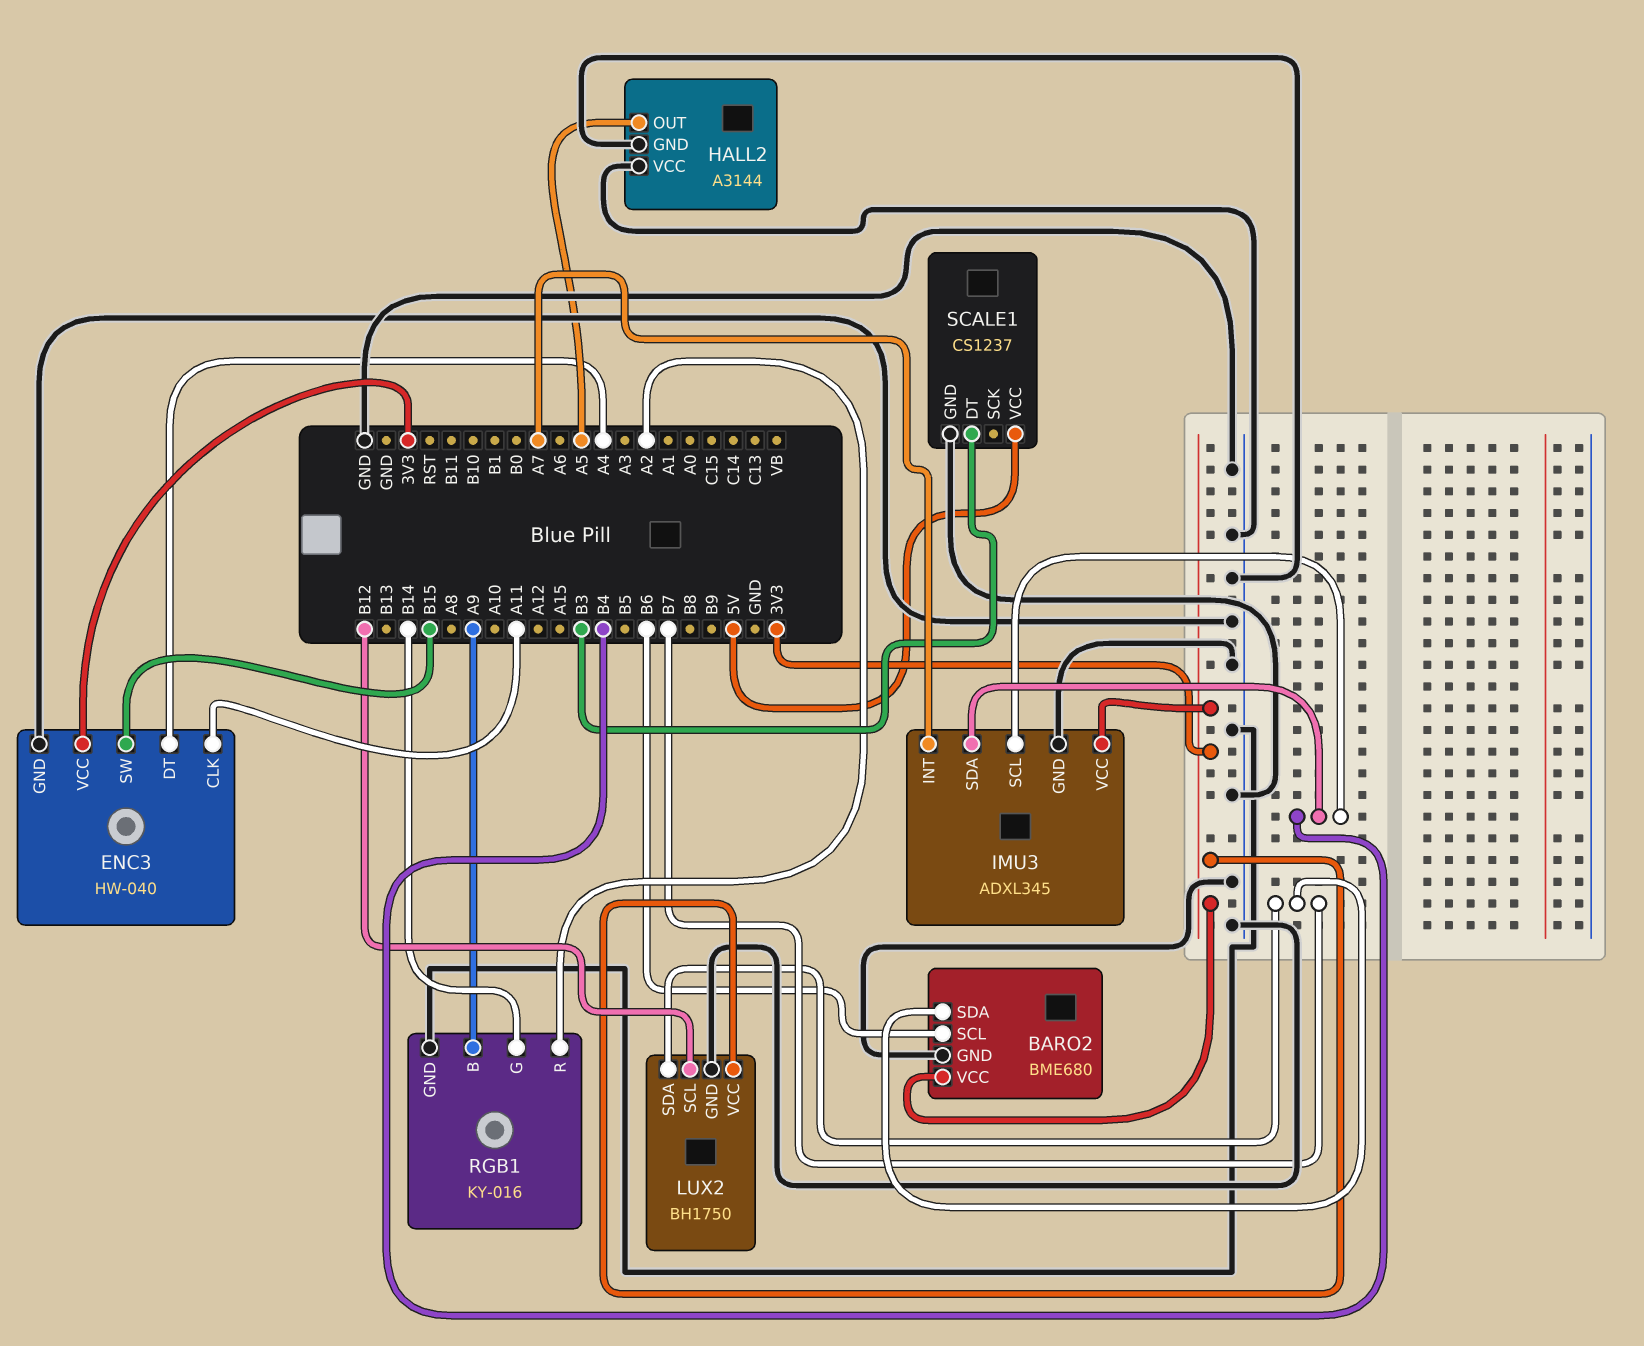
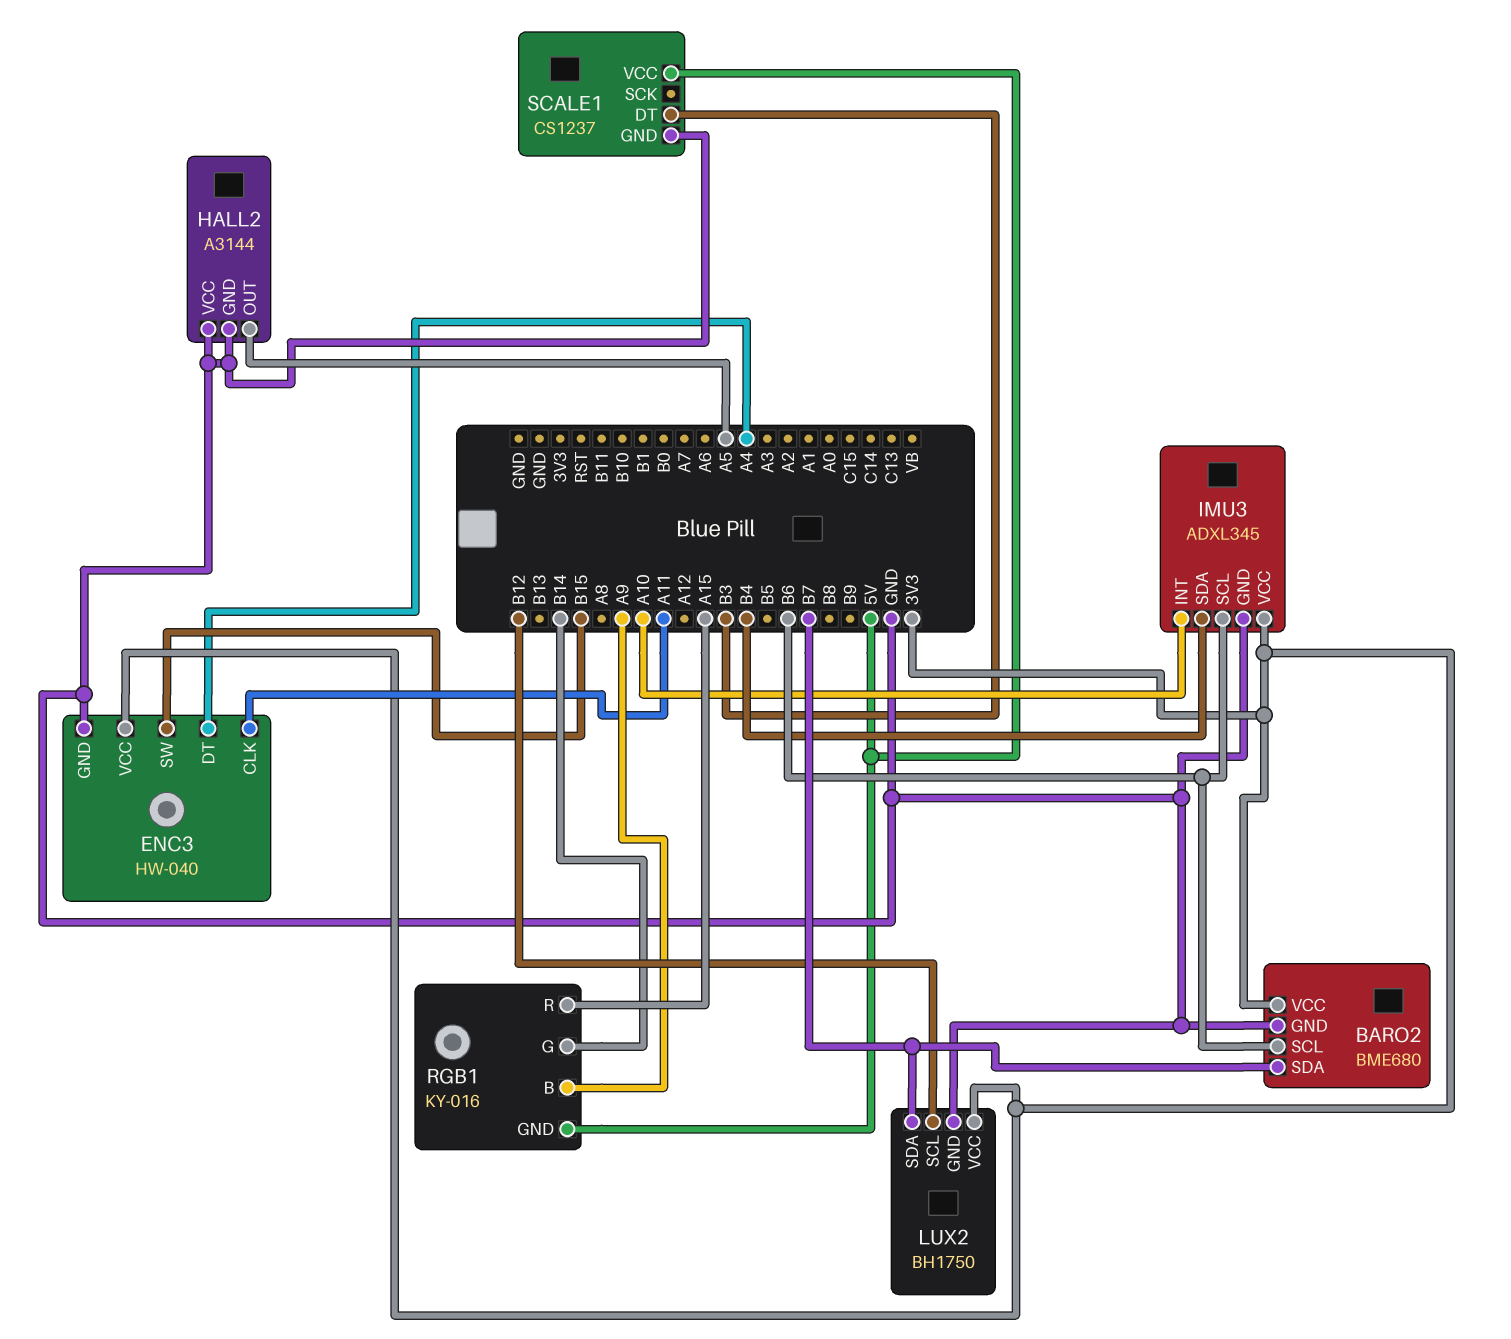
IMU3 pin INT: A7 -> A10
IMU3 pin SCL: B4 -> B6
RGB1 pin GND: GND -> 5V
RGB1 pin R: A2 -> A15

